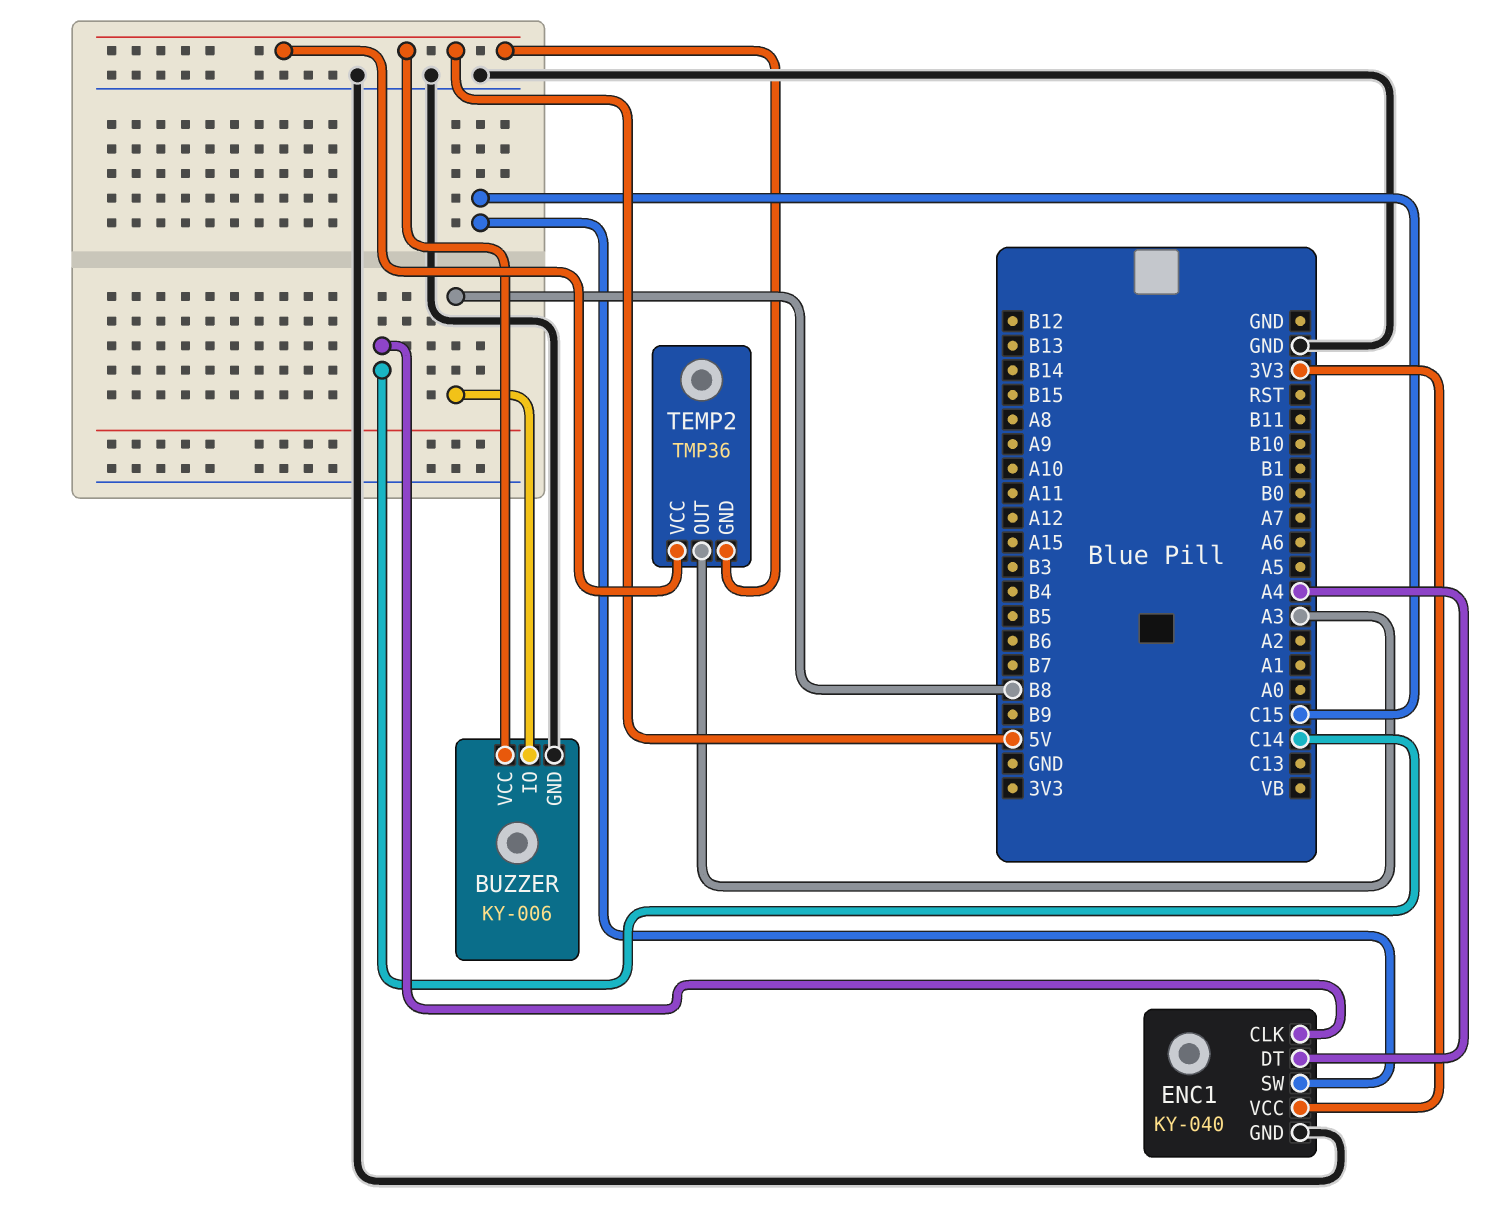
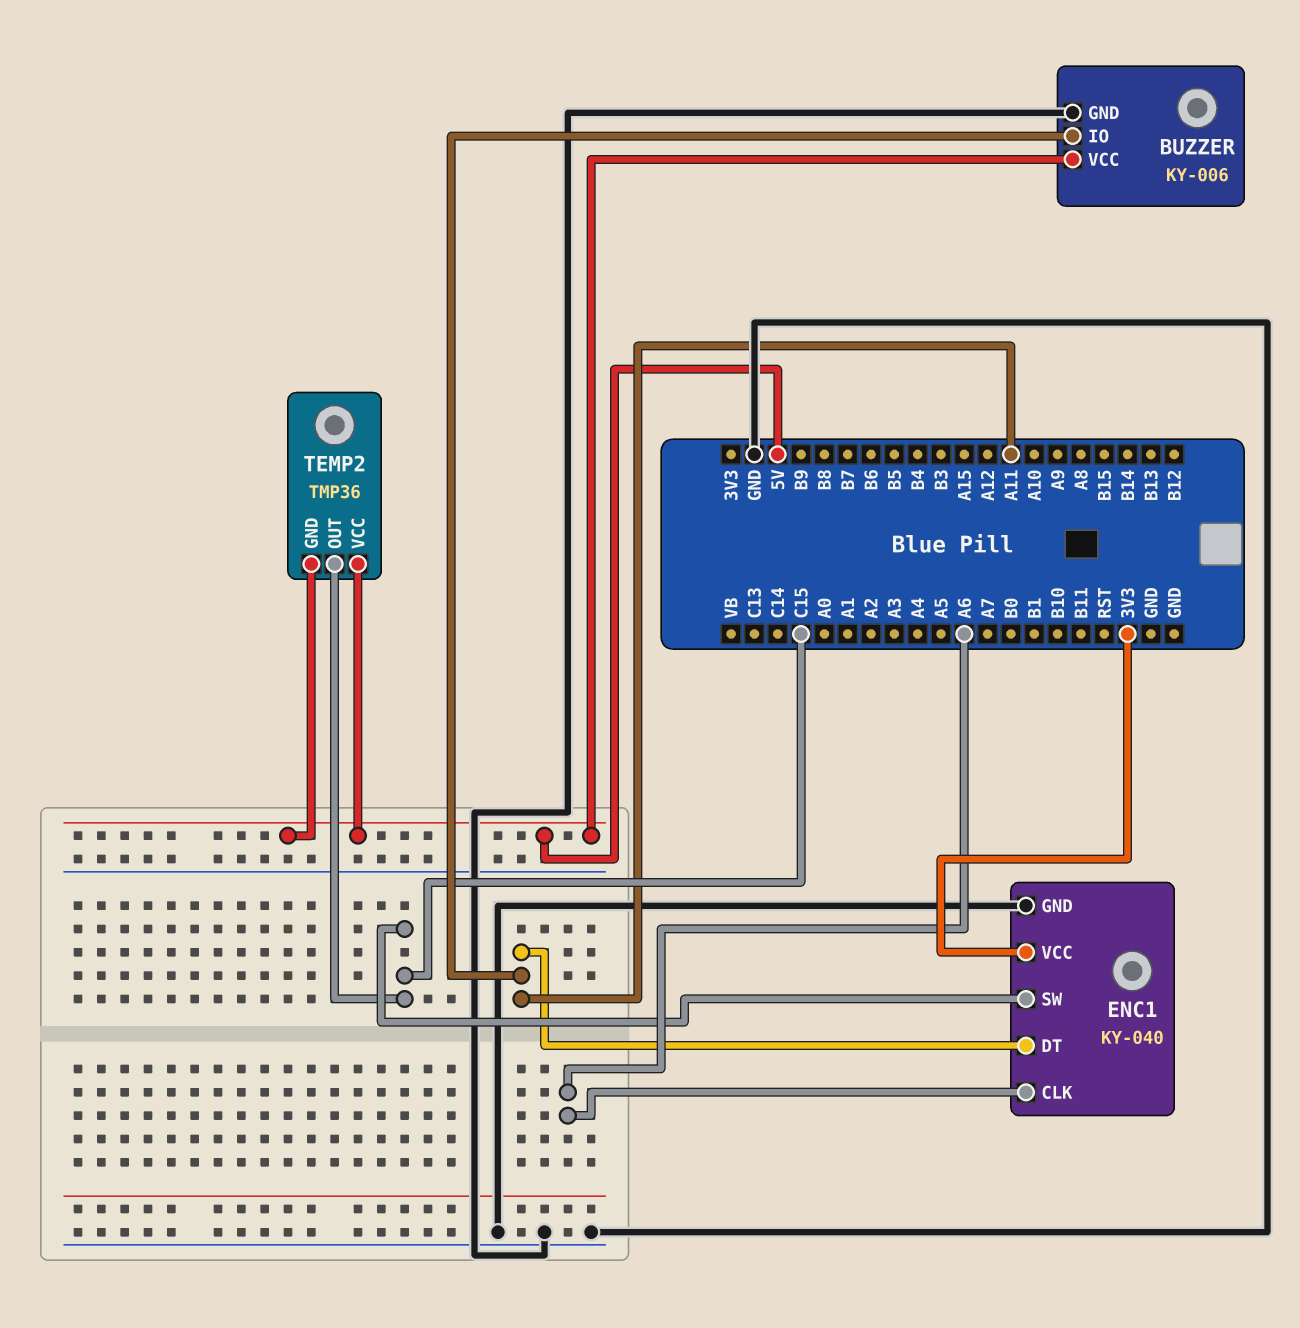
BUZZER pin IO: B8 -> A11
ENC1 pin CLK: C14 -> A6
ENC1 pin DT: A4 -> A11
TEMP2 pin OUT: A3 -> C15

